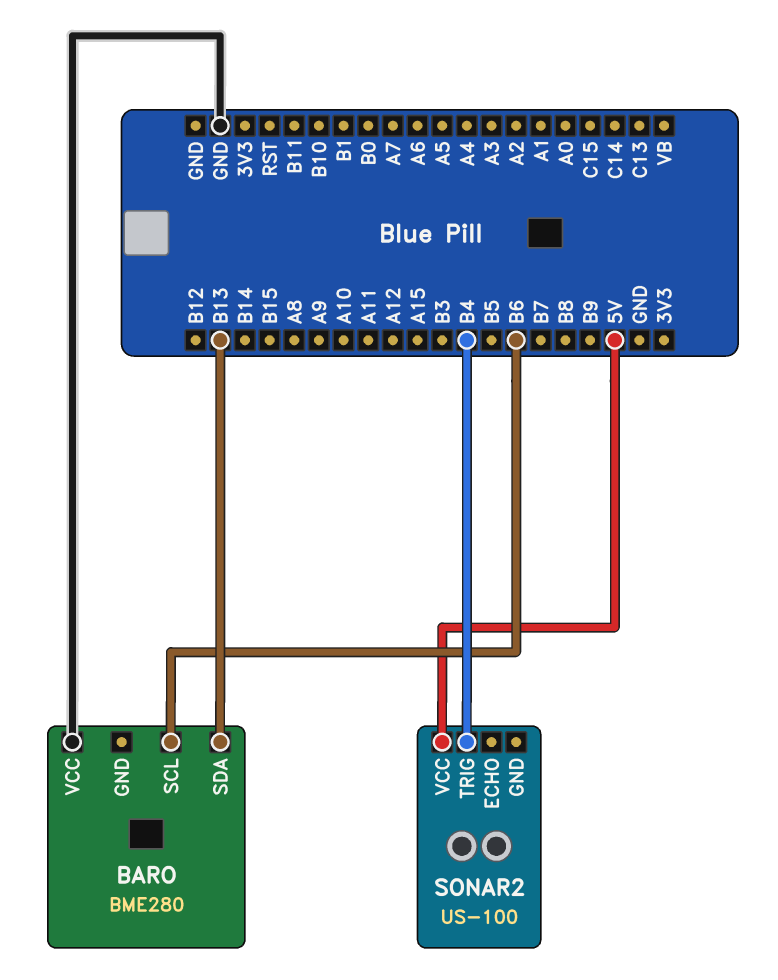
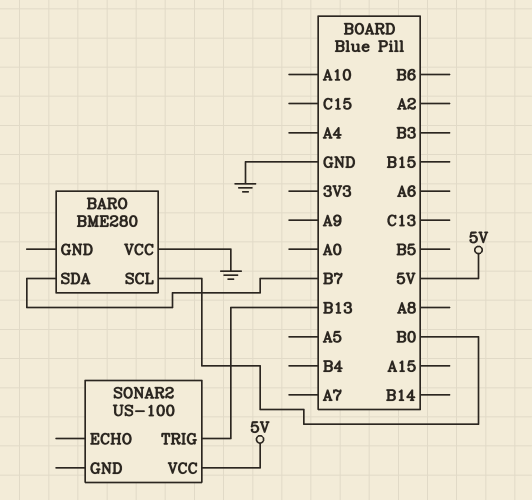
BARO pin SCL: B6 -> B0
BARO pin SDA: B13 -> B7
SONAR2 pin TRIG: B4 -> B13

